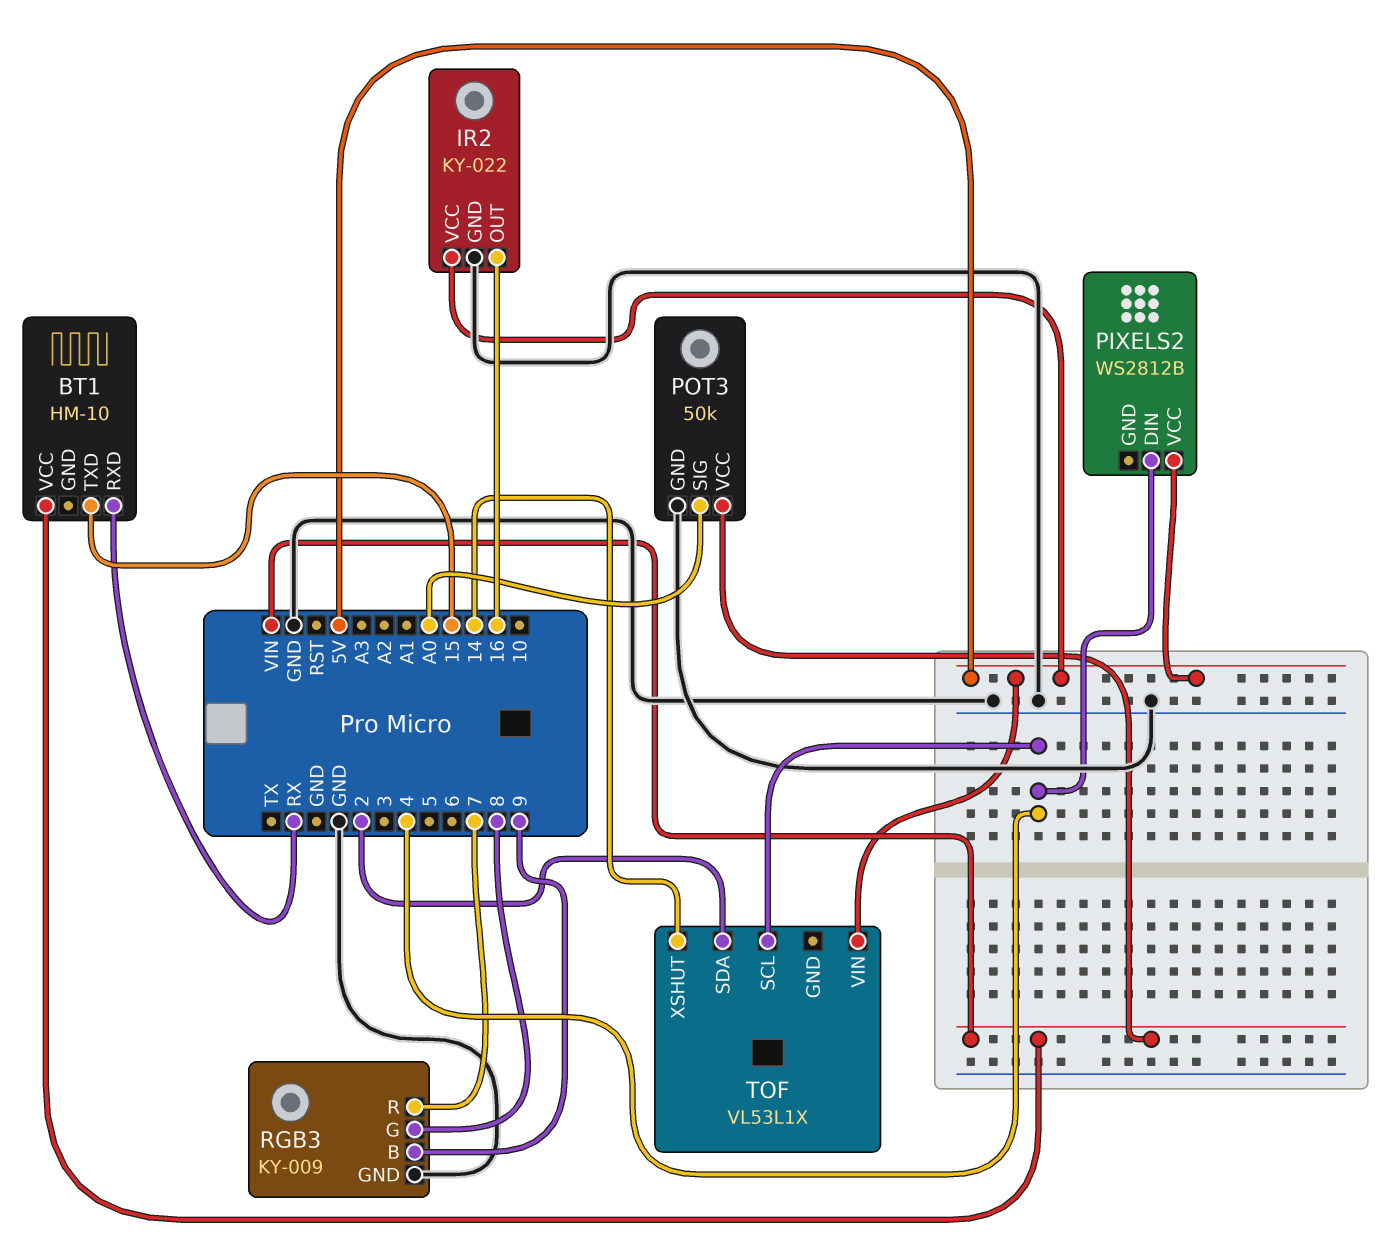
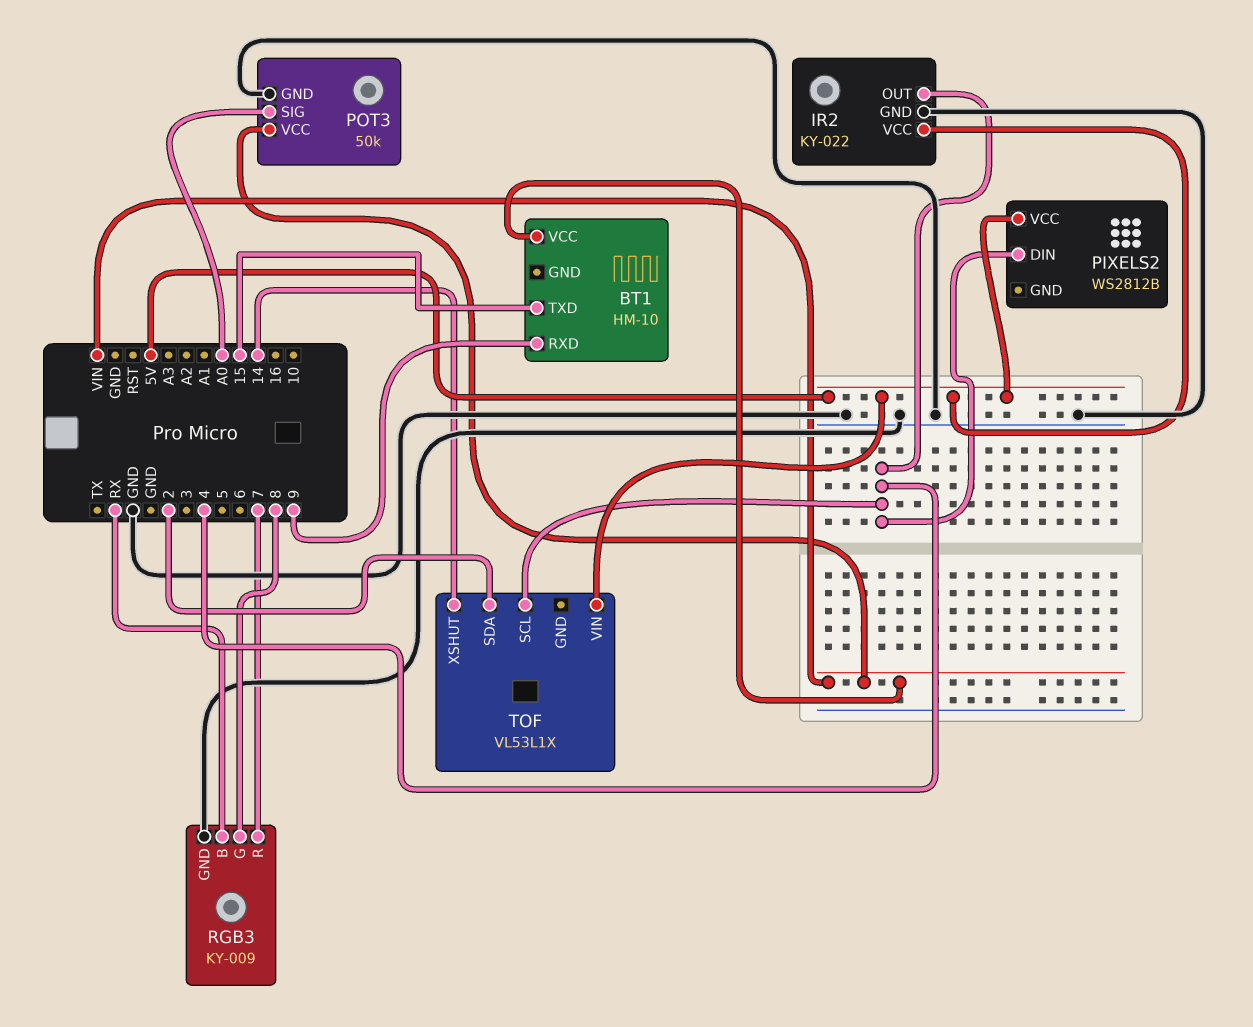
BT1 pin RXD: RX -> 9
IR2 pin OUT: 16 -> 4
RGB3 pin B: 9 -> RX

